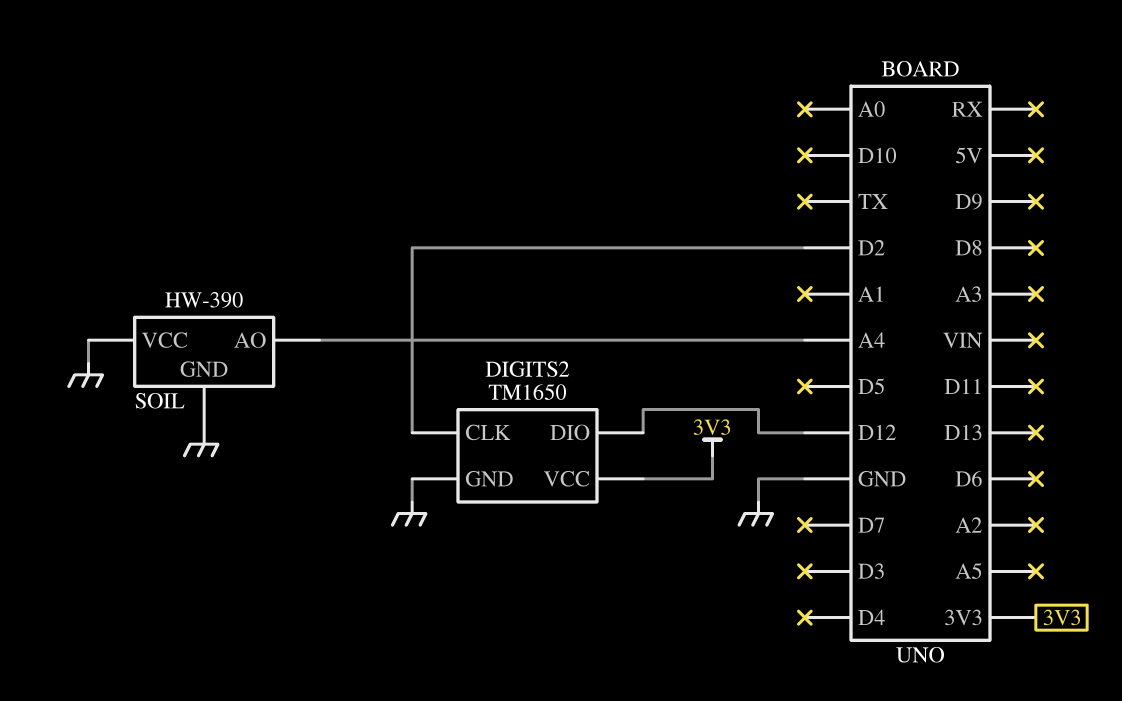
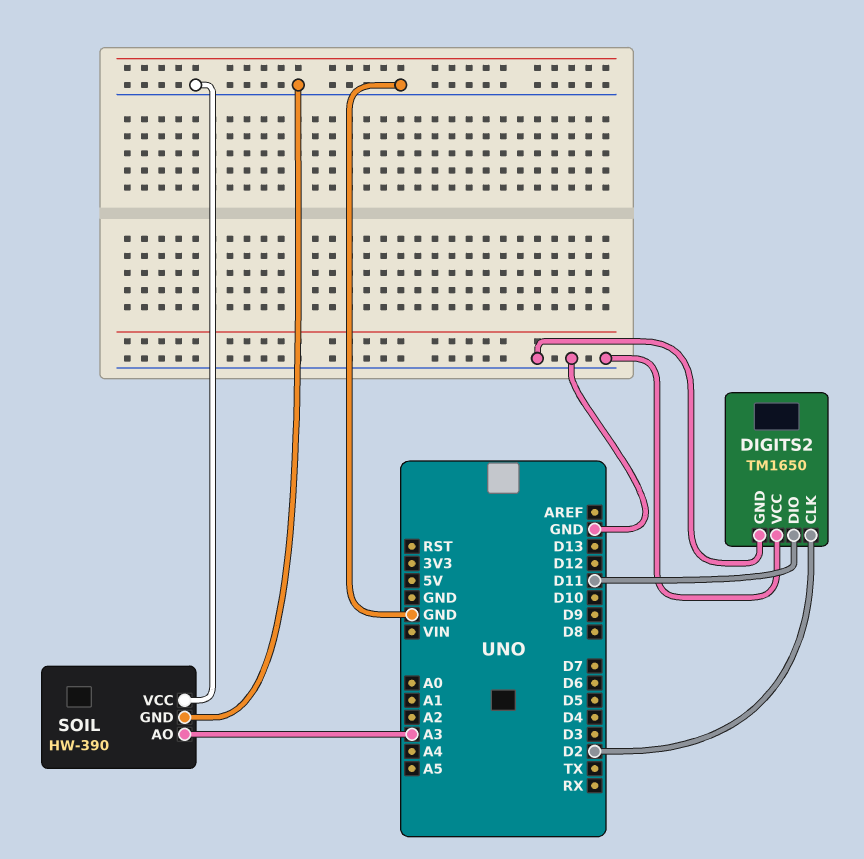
DIGITS2 pin DIO: D12 -> D11
DIGITS2 pin VCC: 3V3 -> GND
SOIL pin AO: A4 -> A3

